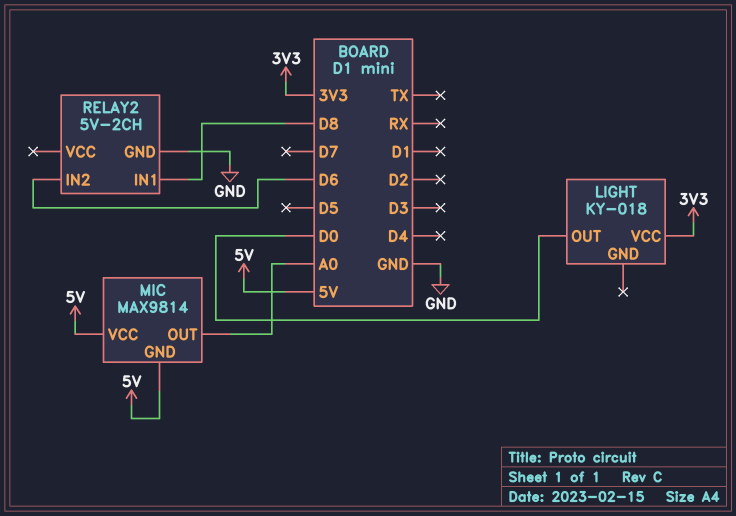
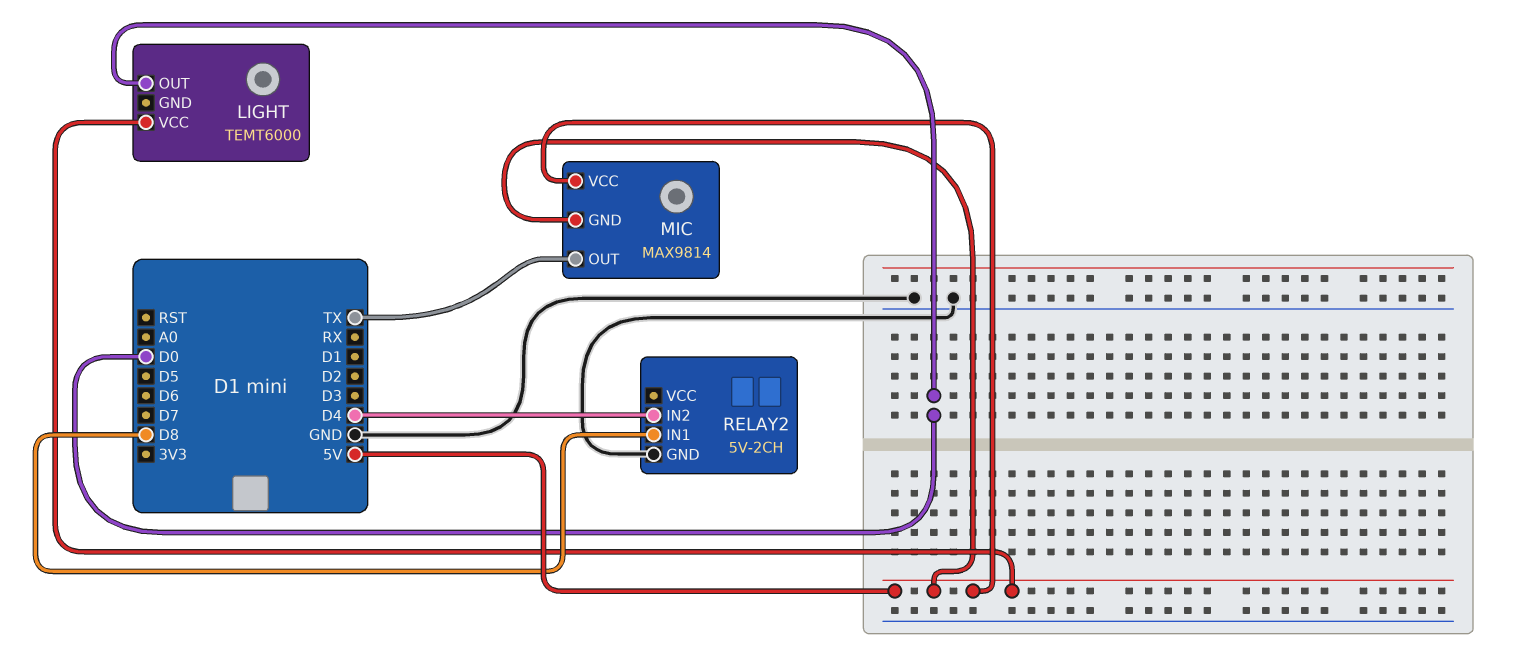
LIGHT: KY-018 -> TEMT6000
LIGHT pin VCC: 3V3 -> 5V
MIC pin OUT: A0 -> TX
RELAY2 pin IN2: D6 -> D4

